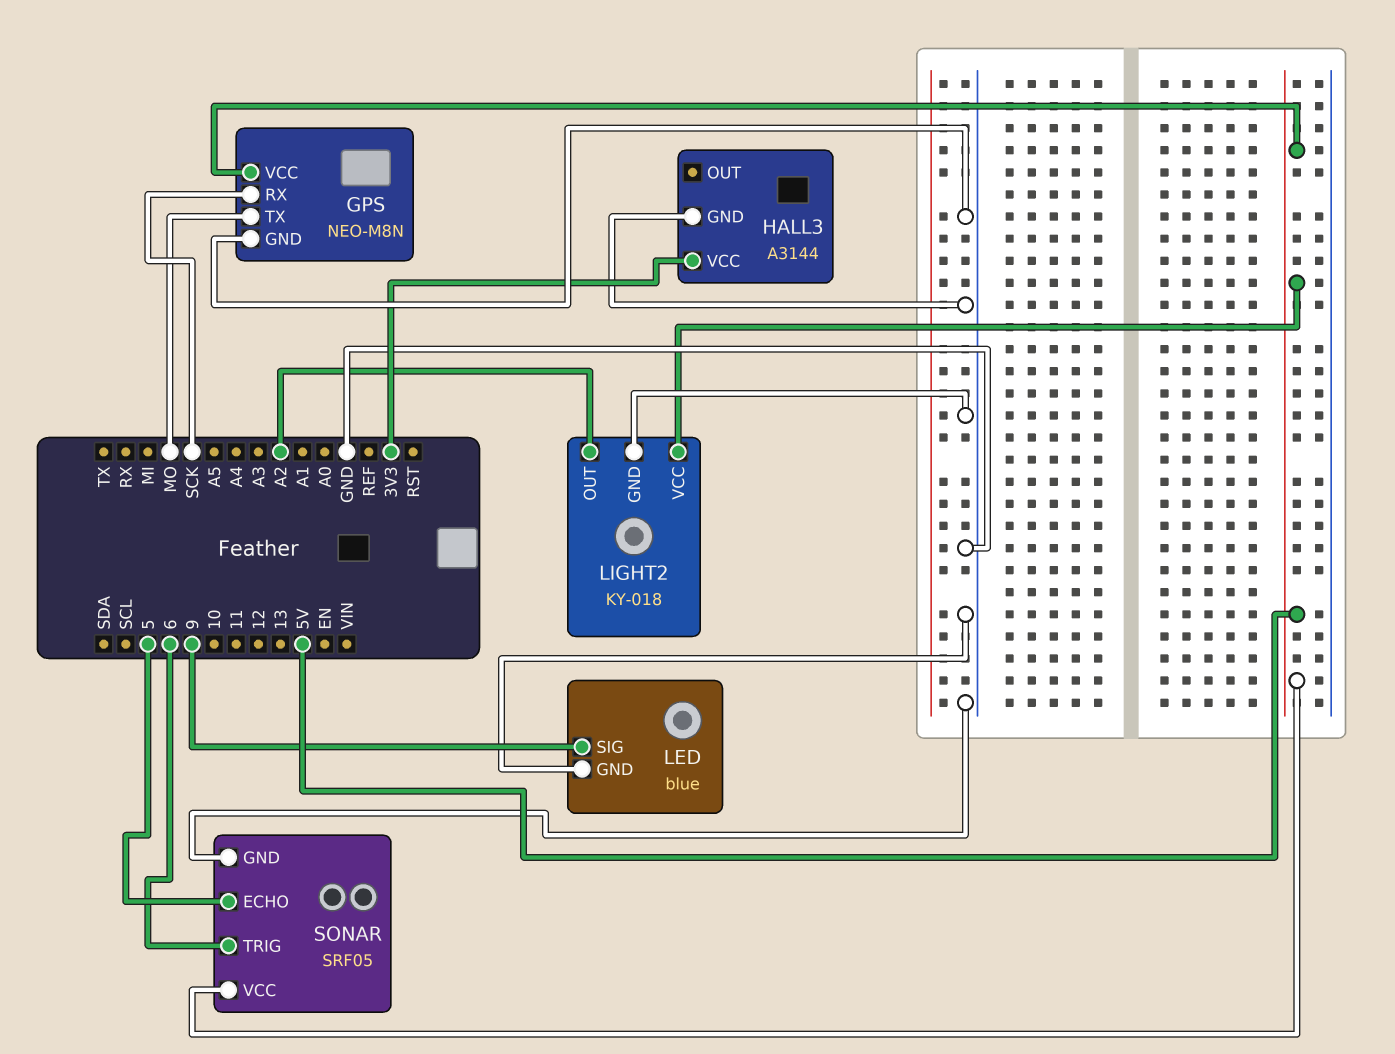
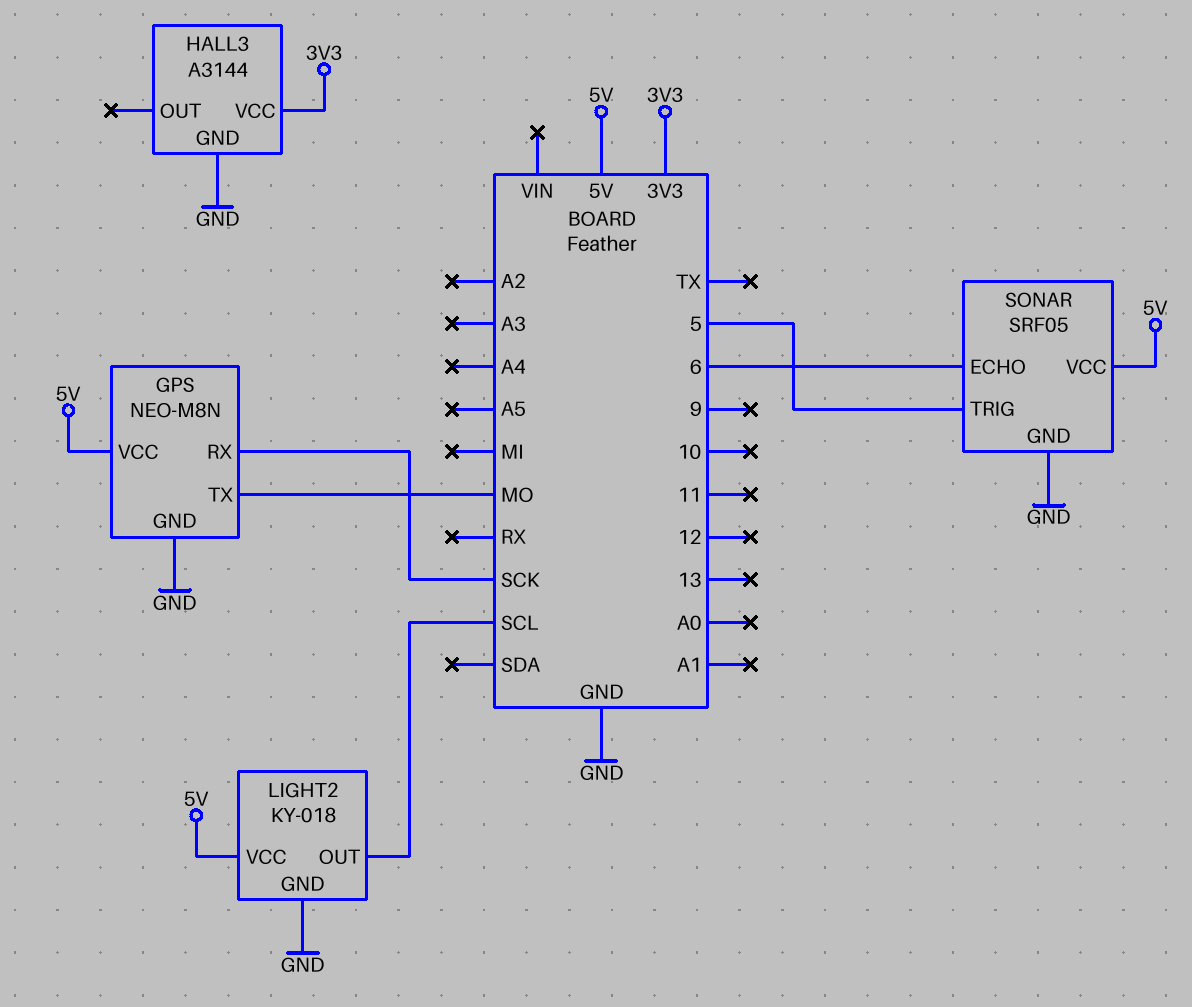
LED: blue -> none
LED pin GND: GND -> none
LED pin SIG: 9 -> none
LIGHT2 pin OUT: A2 -> SCL
SONAR pin ECHO: 5 -> 6
SONAR pin TRIG: 6 -> 5

